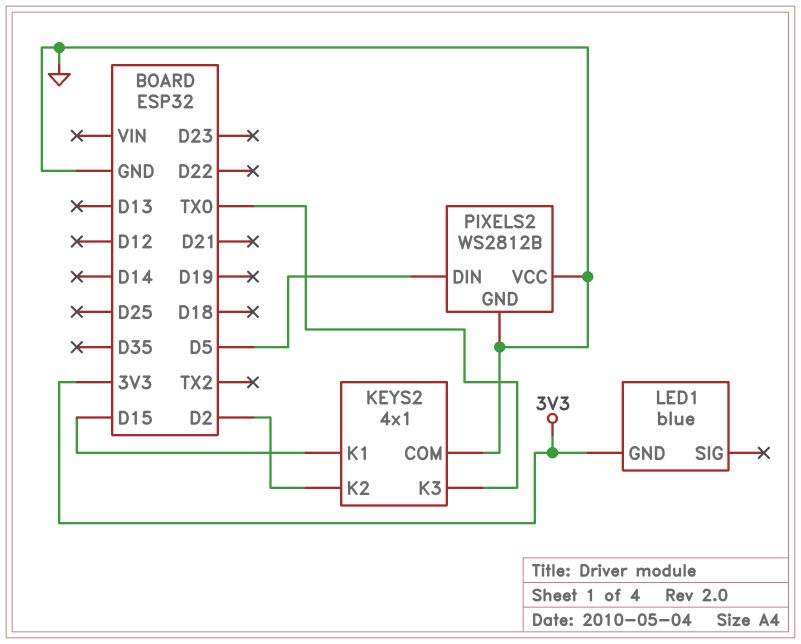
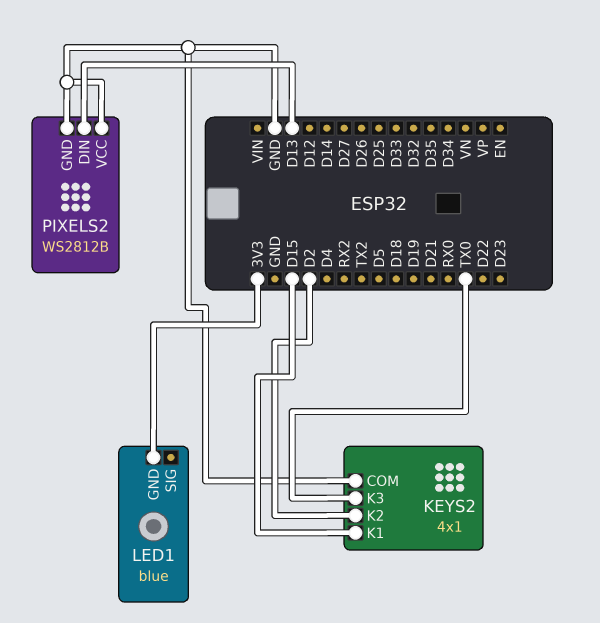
PIXELS2 pin DIN: D5 -> D13

